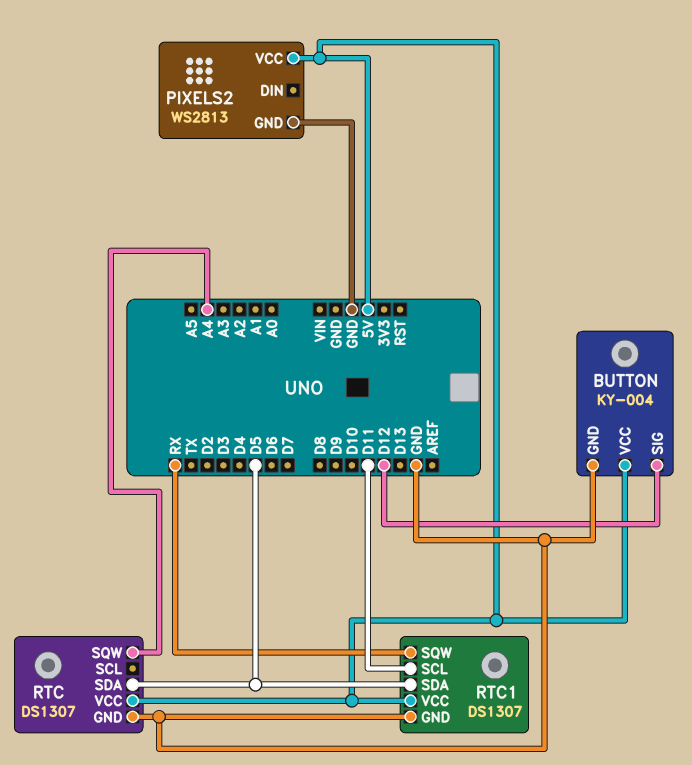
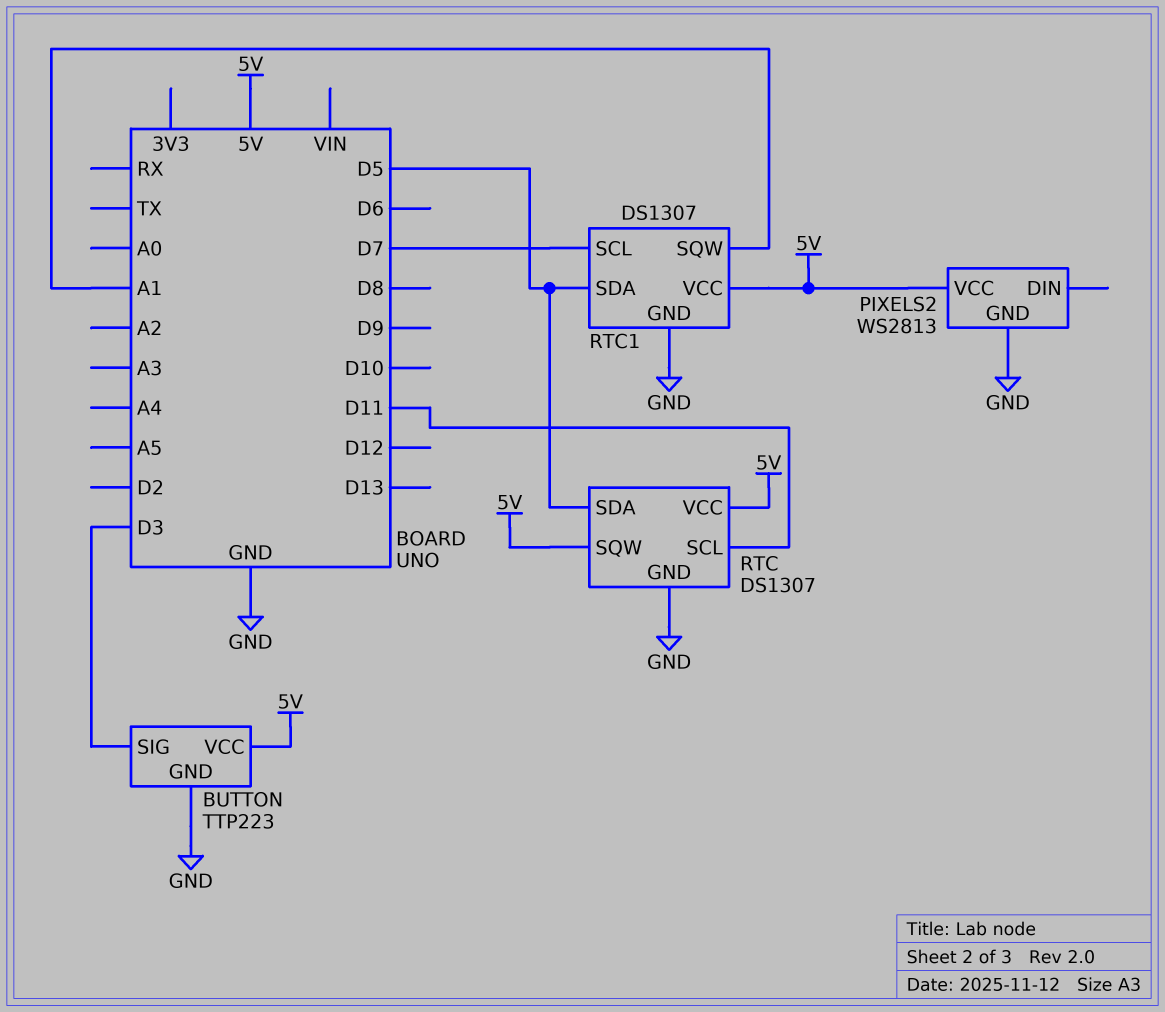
BUTTON: KY-004 -> TTP223
BUTTON pin SIG: D12 -> D3
RTC pin SCL: none -> D11
RTC pin SQW: A4 -> 5V
RTC1 pin SCL: D11 -> D7
RTC1 pin SQW: RX -> A1

